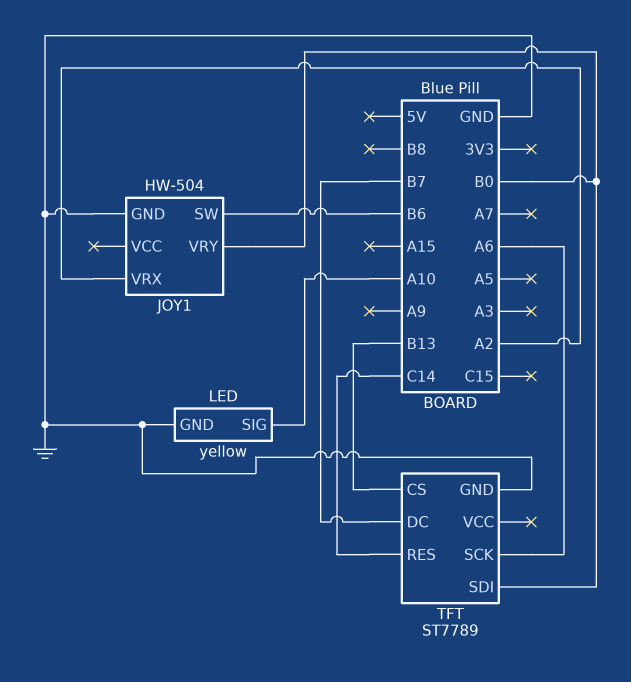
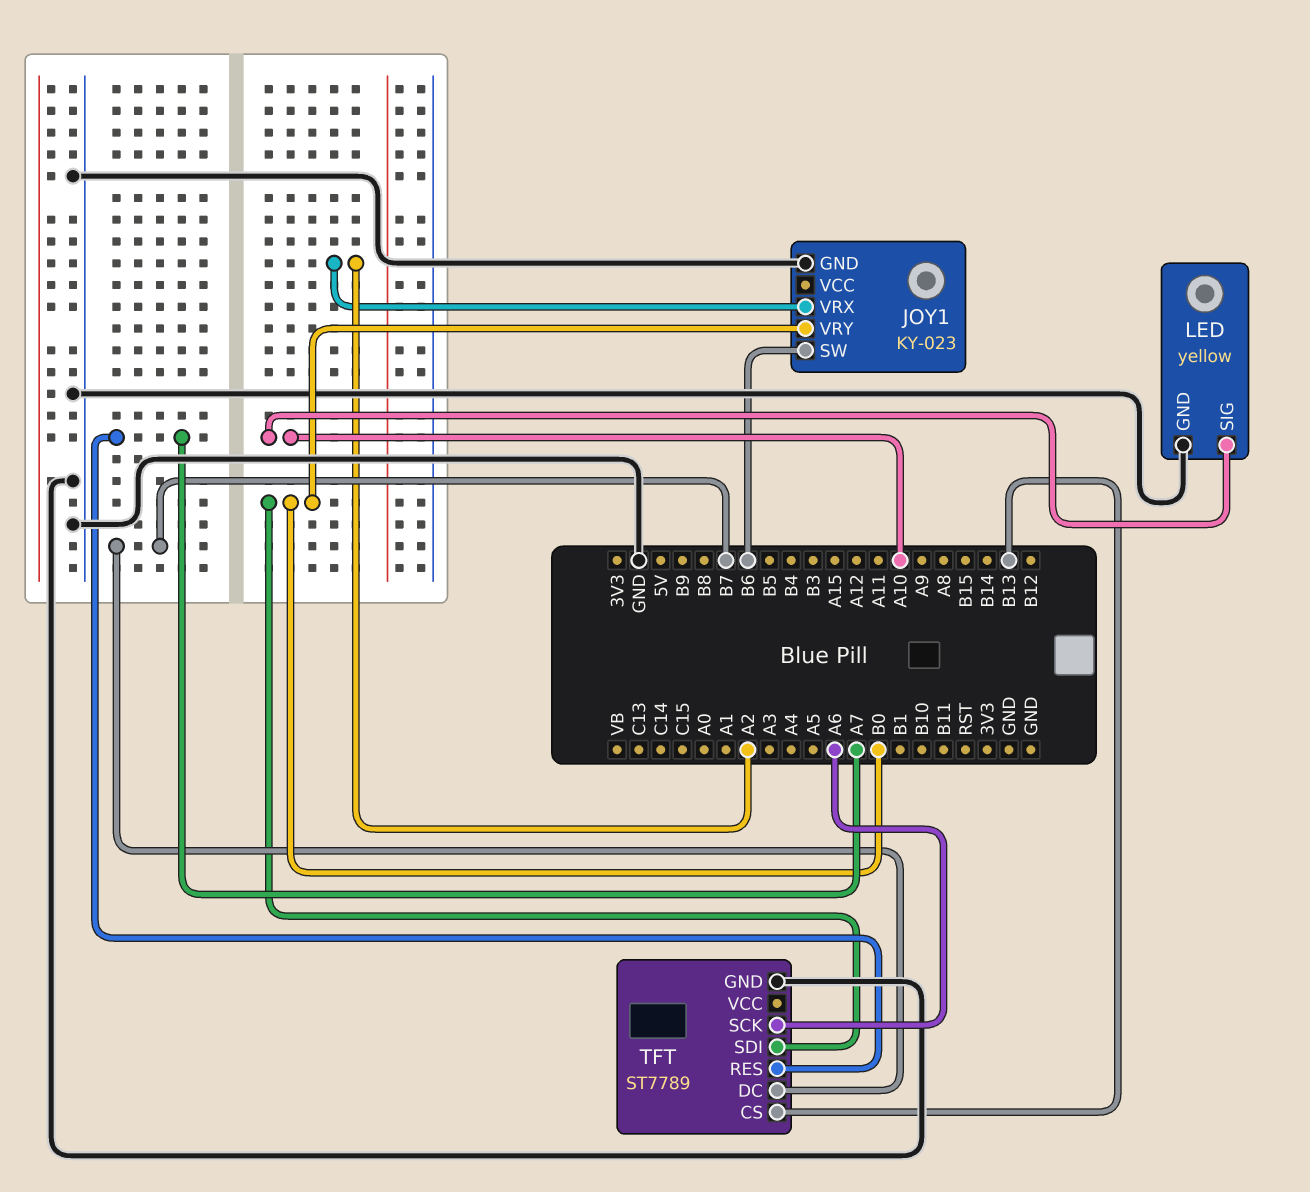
JOY1: HW-504 -> KY-023
TFT pin RES: C14 -> A7

